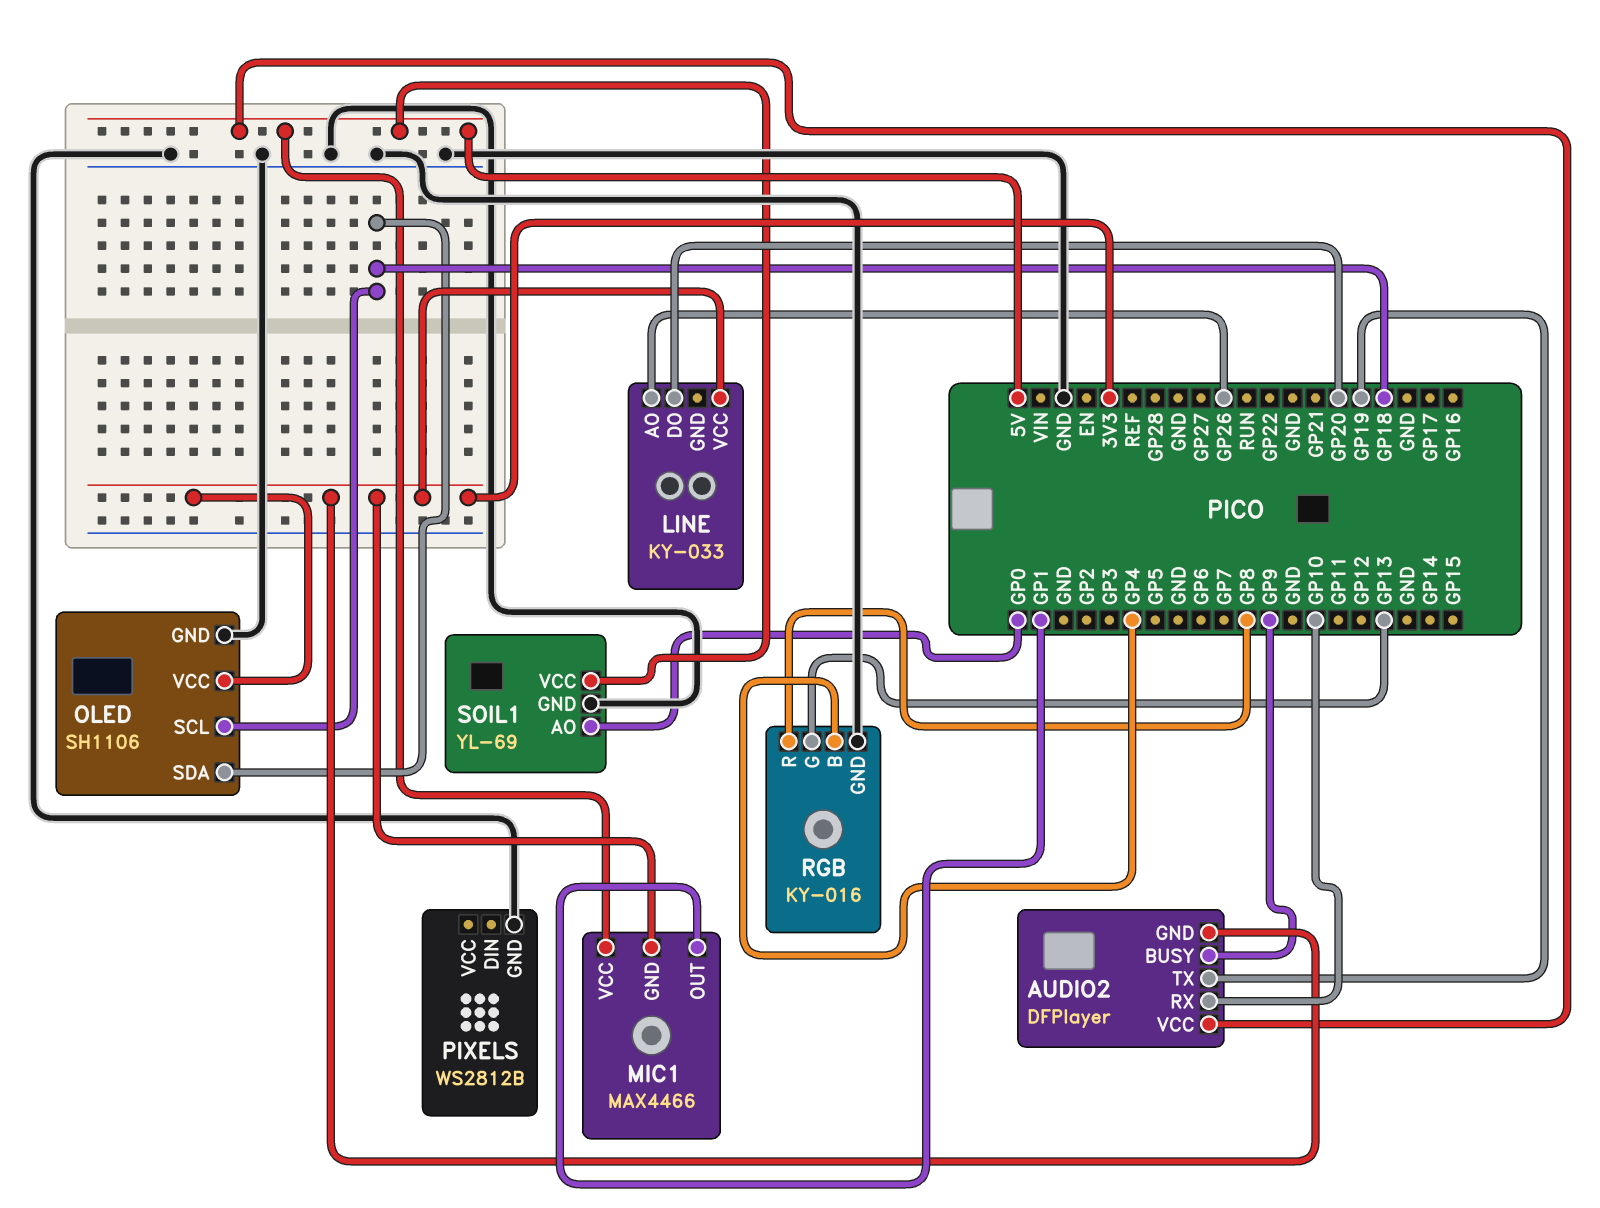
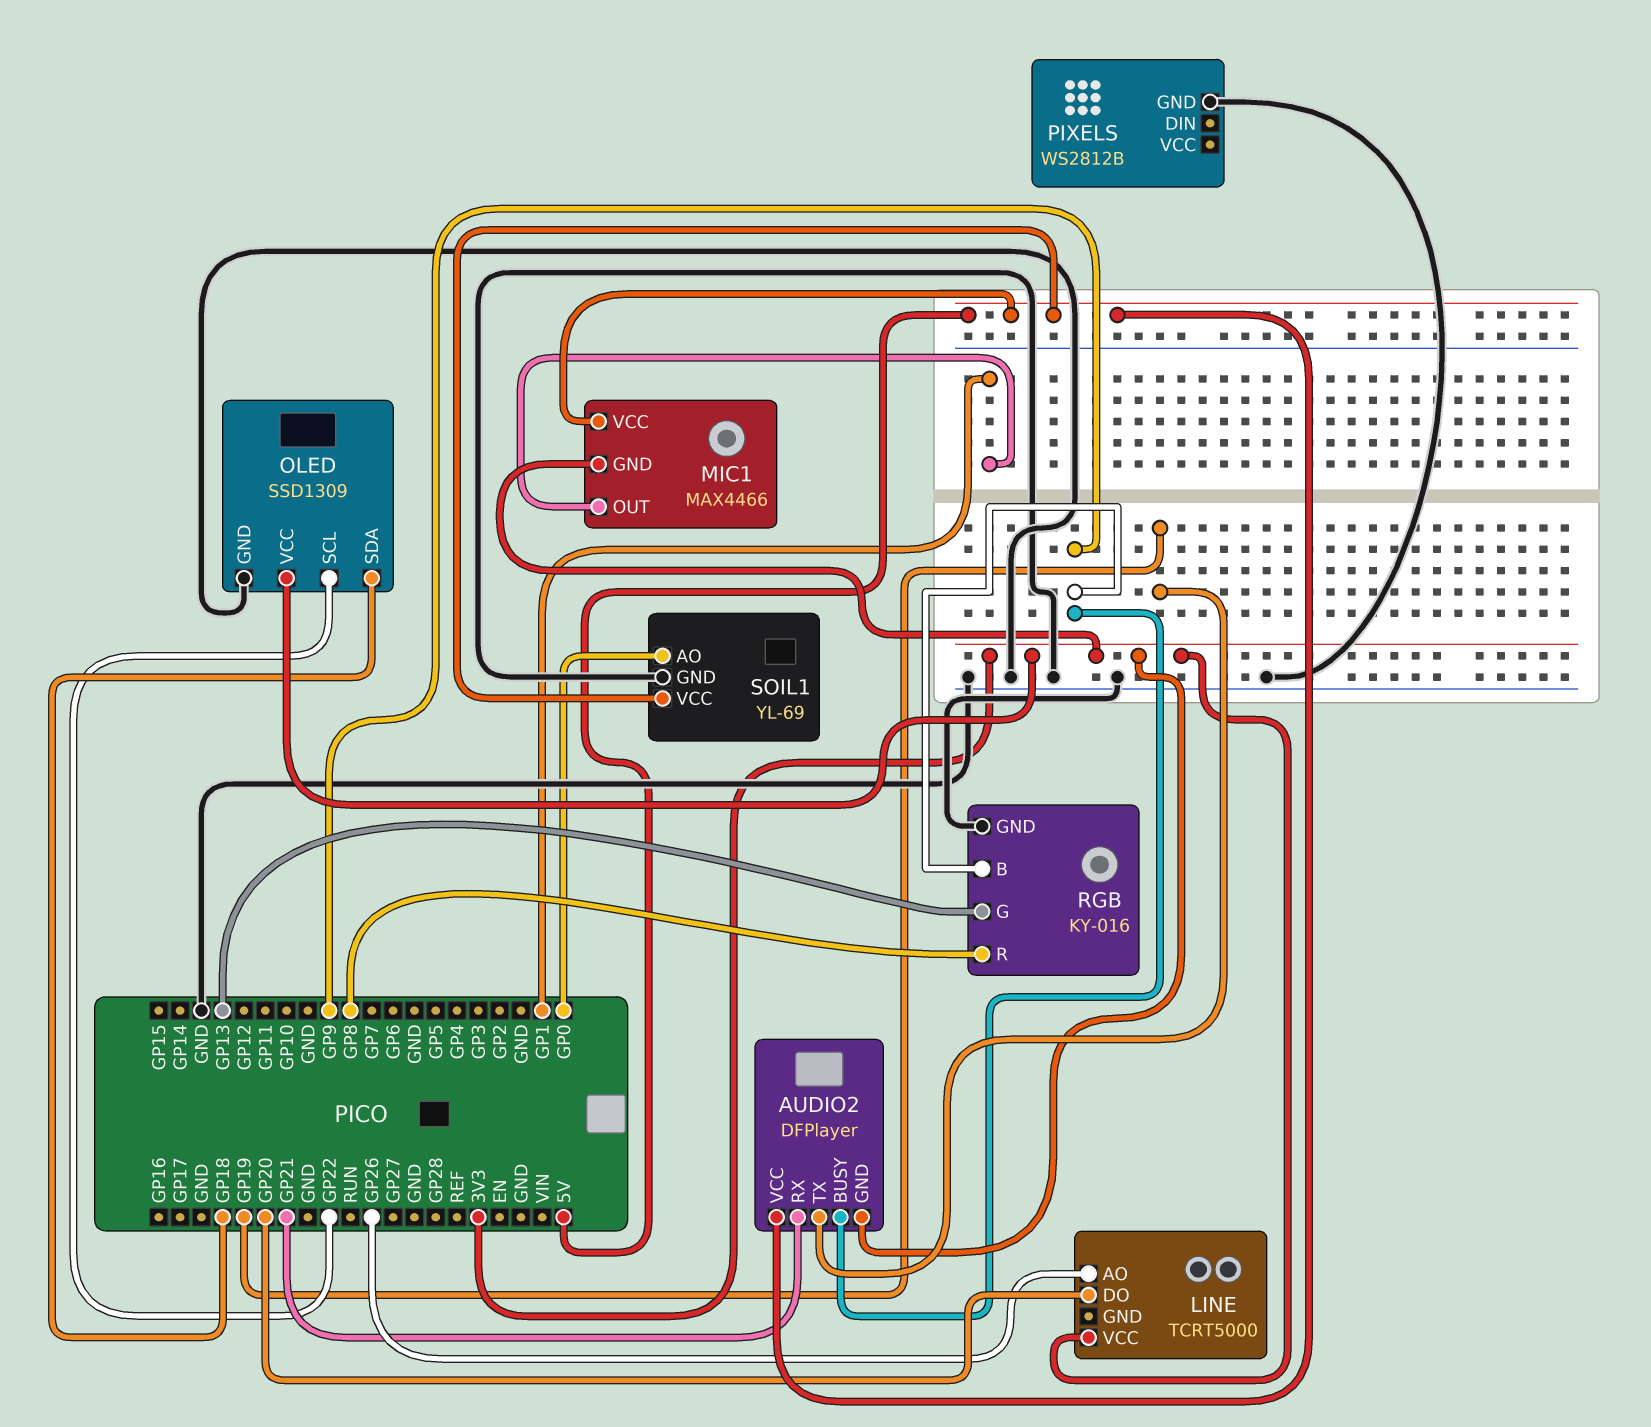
AUDIO2 pin RX: GP10 -> GP21
LINE: KY-033 -> TCRT5000
OLED: SH1106 -> SSD1309
OLED pin SCL: GP18 -> GP22
RGB pin B: GP4 -> GP9

